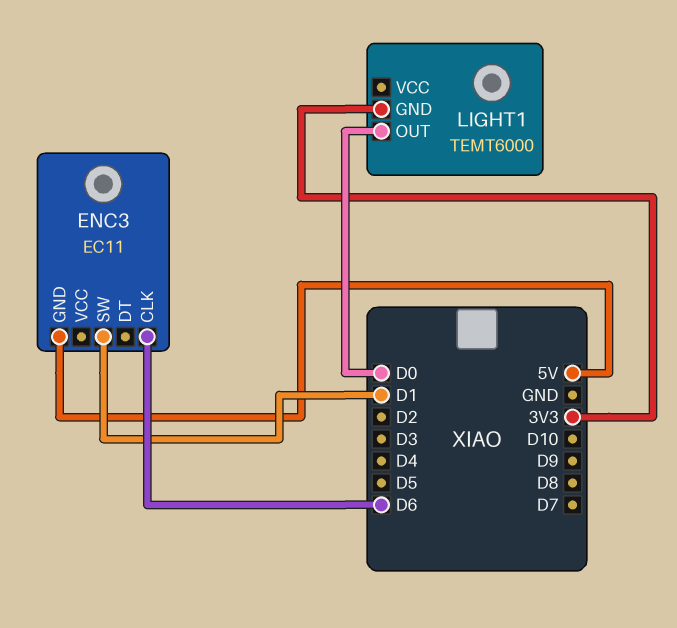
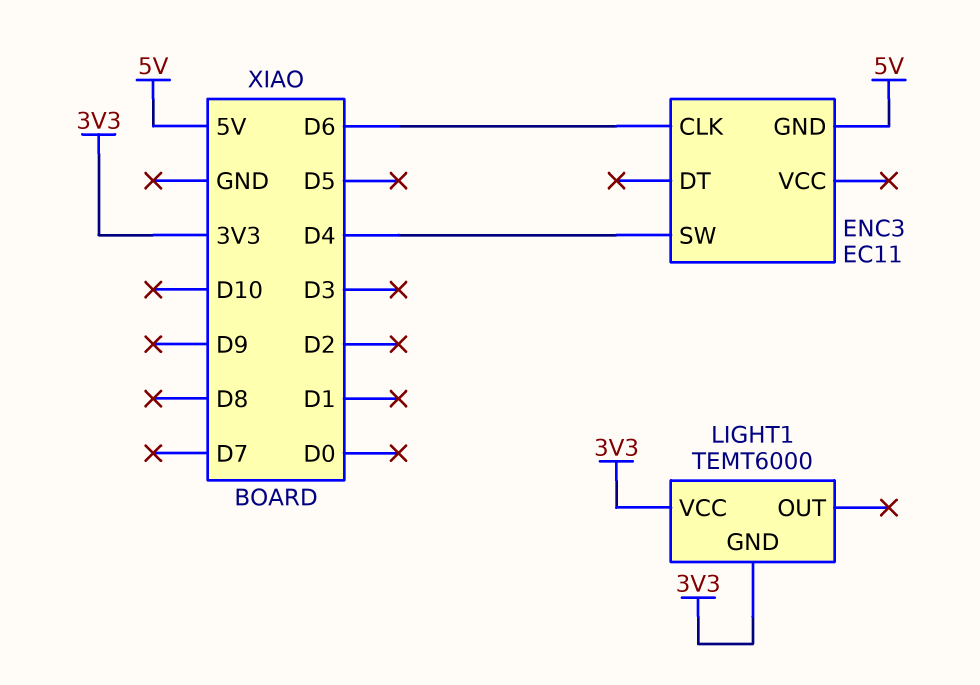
ENC3 pin SW: D1 -> D4
LIGHT1 pin OUT: D0 -> none
LIGHT1 pin VCC: none -> 3V3

